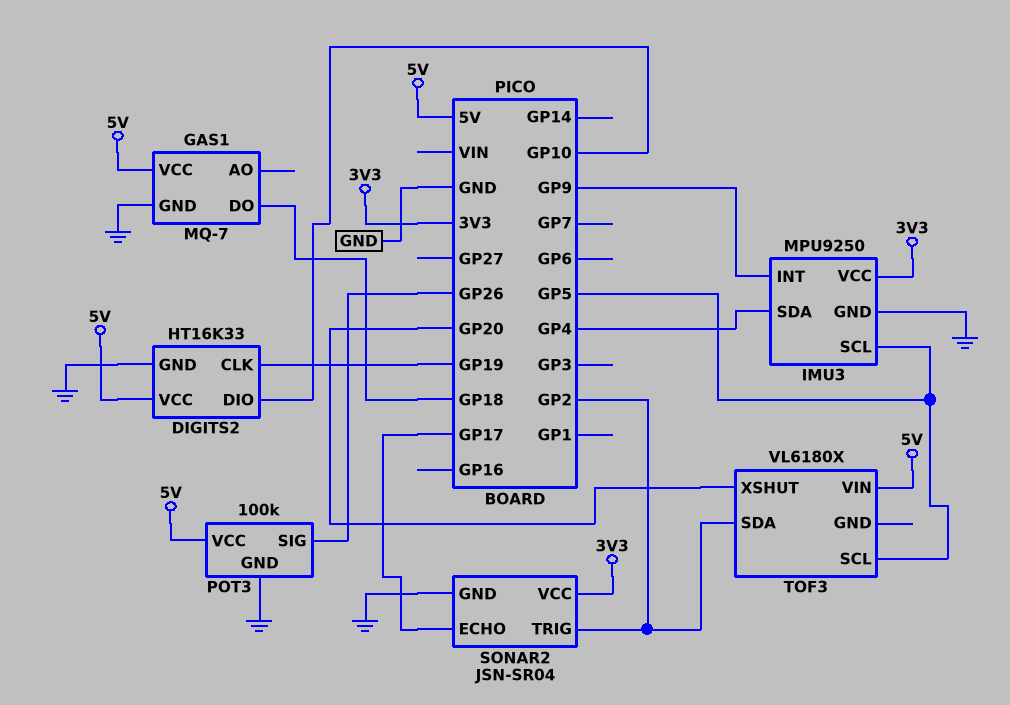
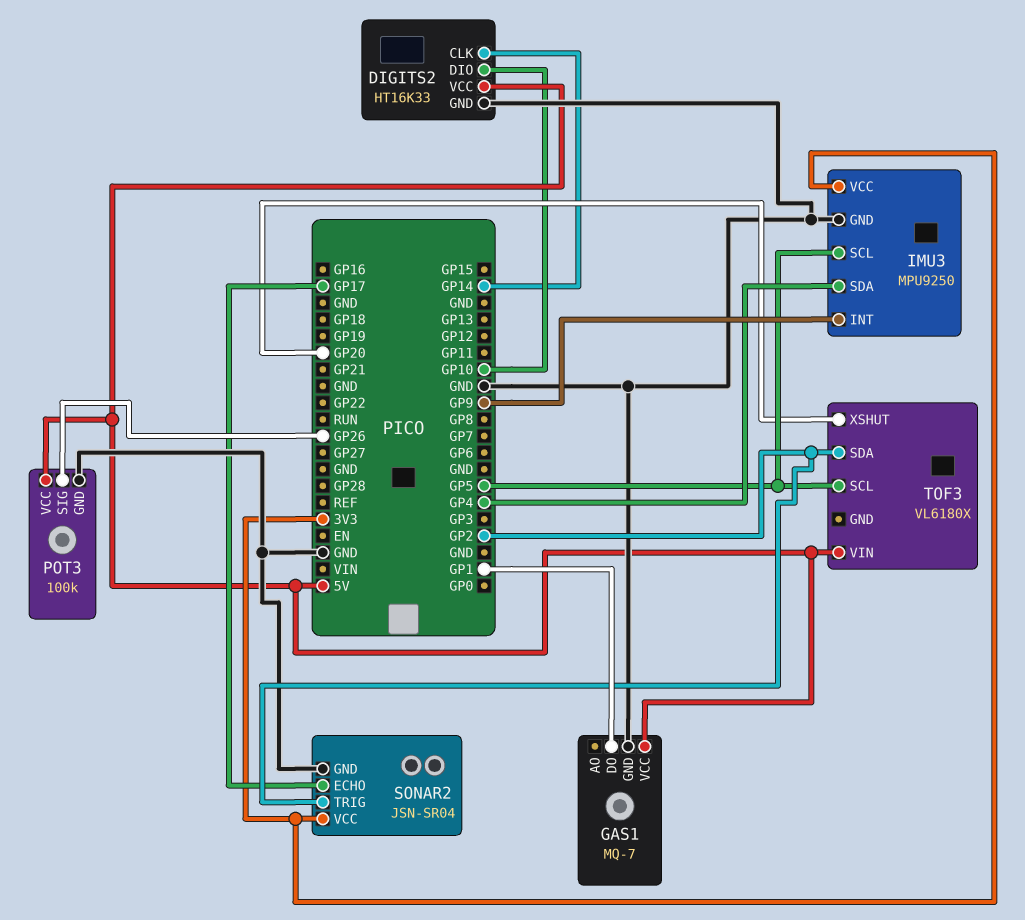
DIGITS2 pin CLK: GP19 -> GP14
GAS1 pin DO: GP18 -> GP1

